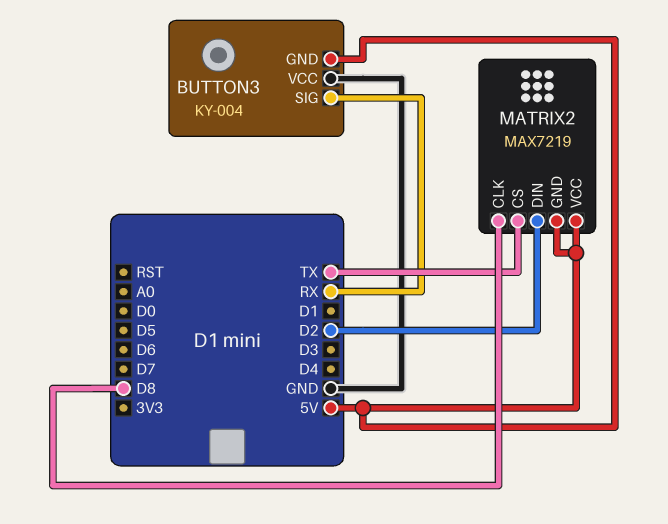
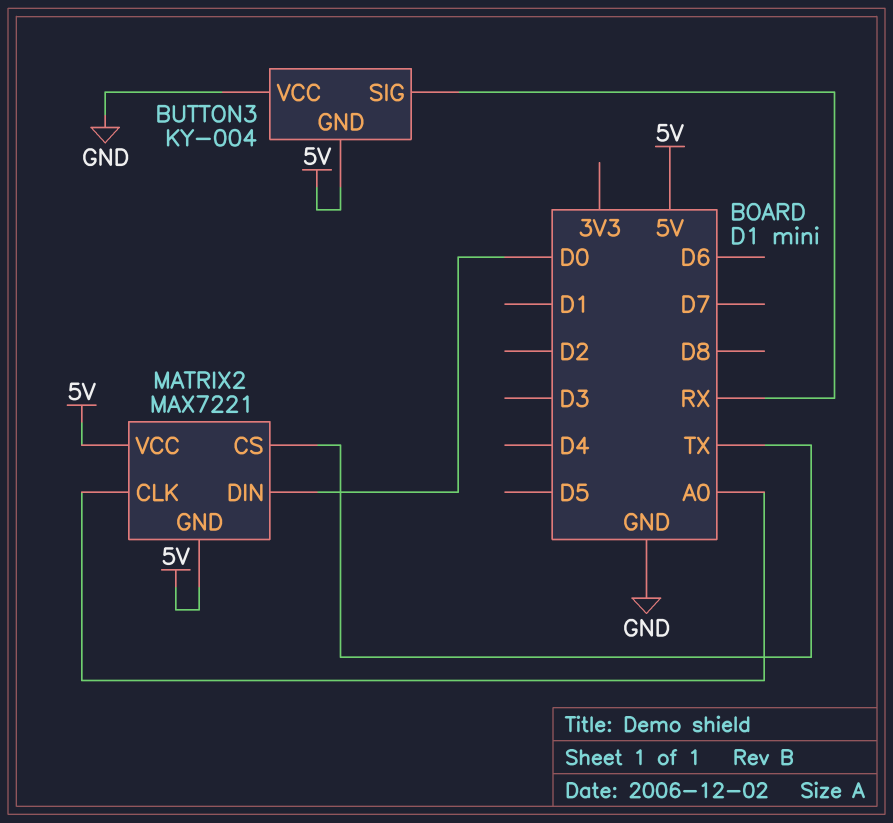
MATRIX2: MAX7219 -> MAX7221
MATRIX2 pin CLK: D8 -> A0
MATRIX2 pin DIN: D2 -> D0

